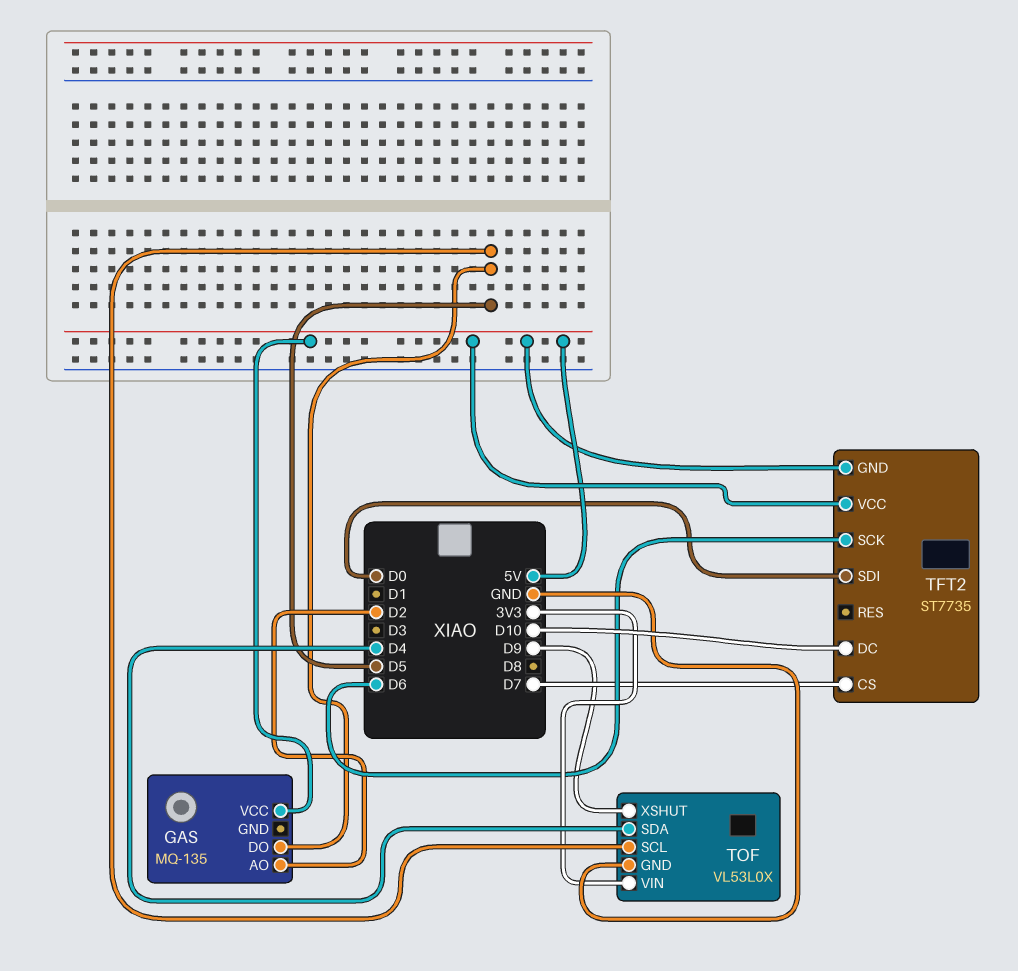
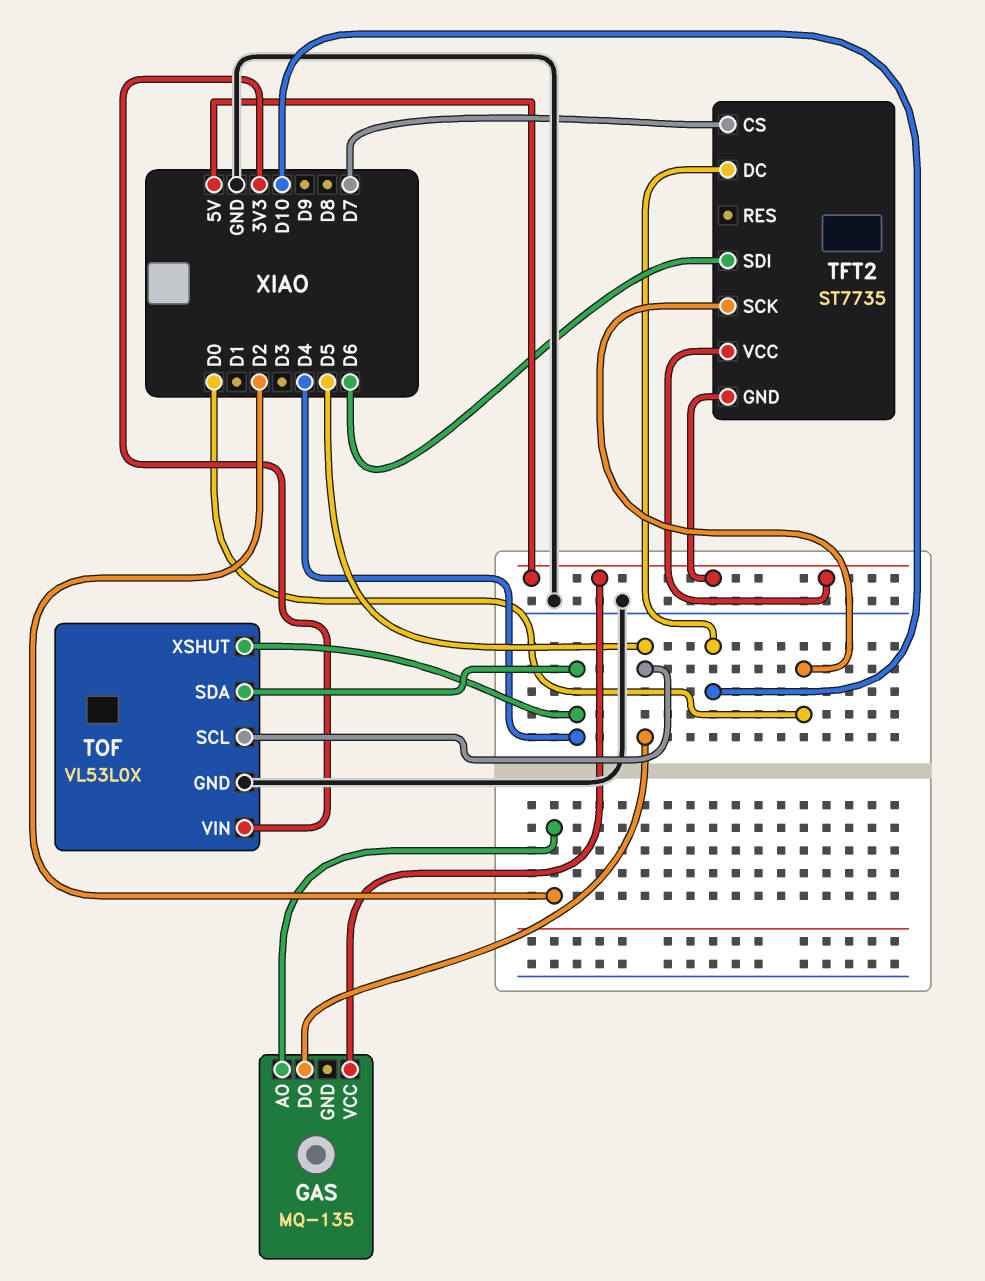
TFT2 pin SCK: D6 -> D0
TFT2 pin SDI: D0 -> D6
TOF pin XSHUT: D9 -> D4

